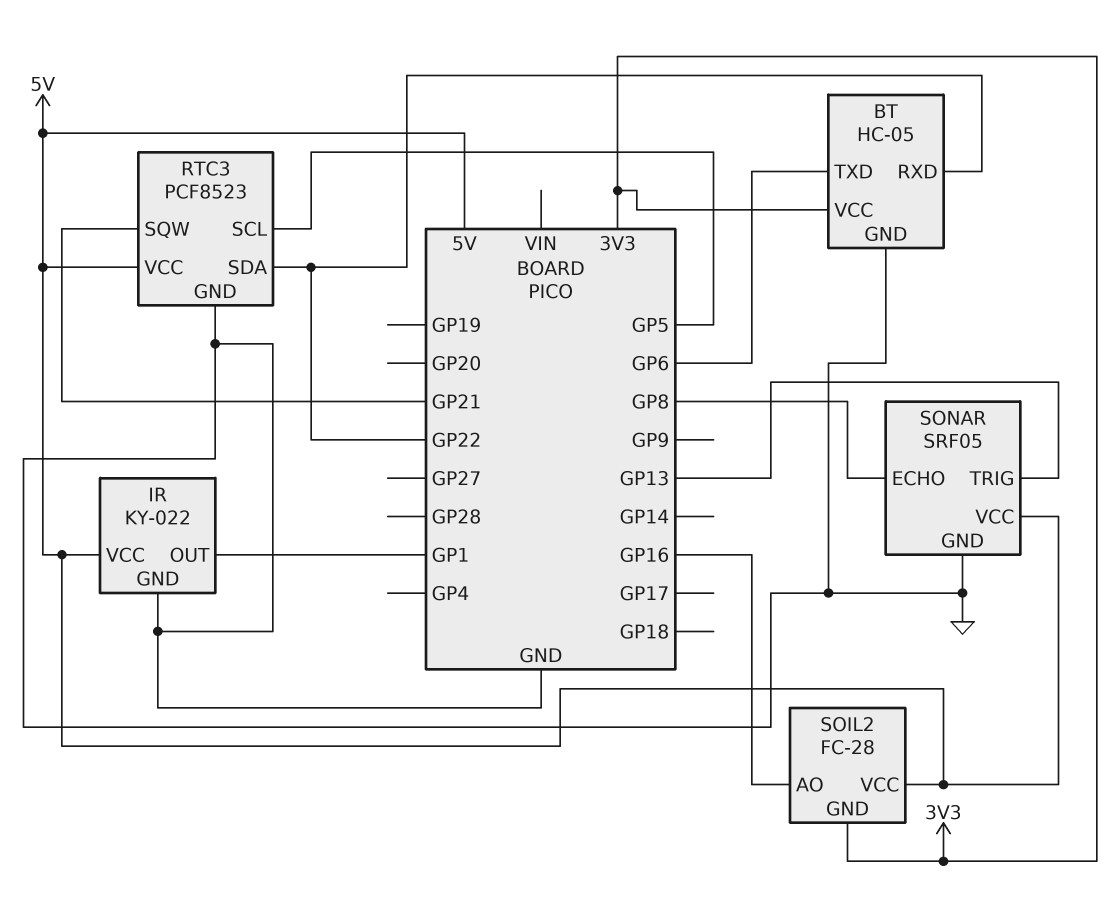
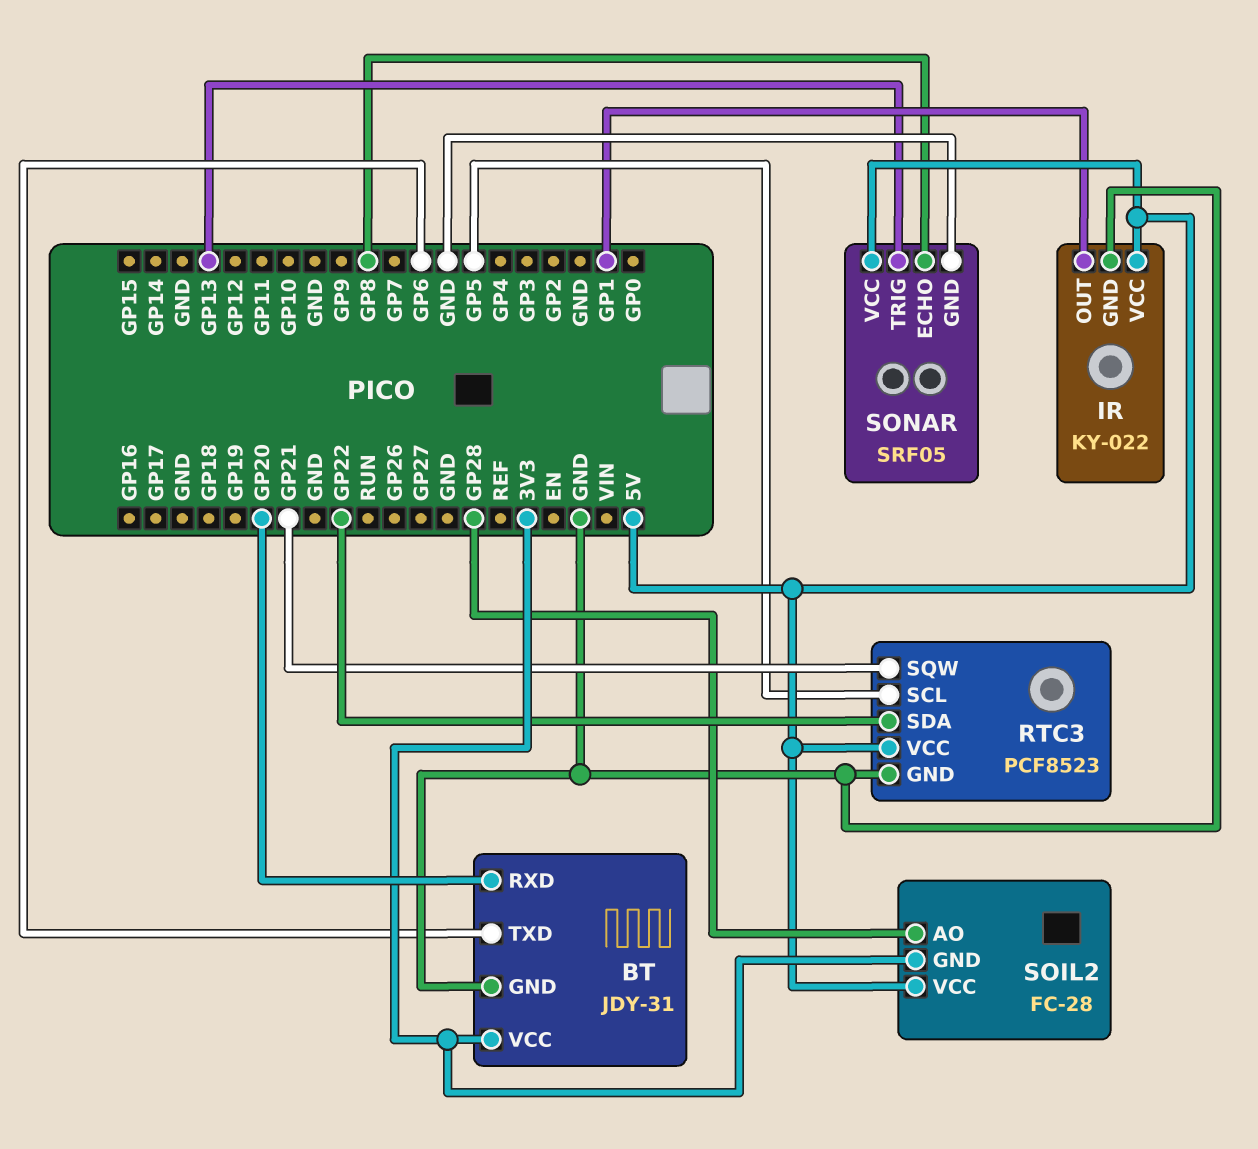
BT: HC-05 -> JDY-31
BT pin RXD: GP22 -> GP20
SOIL2 pin AO: GP16 -> GP28

